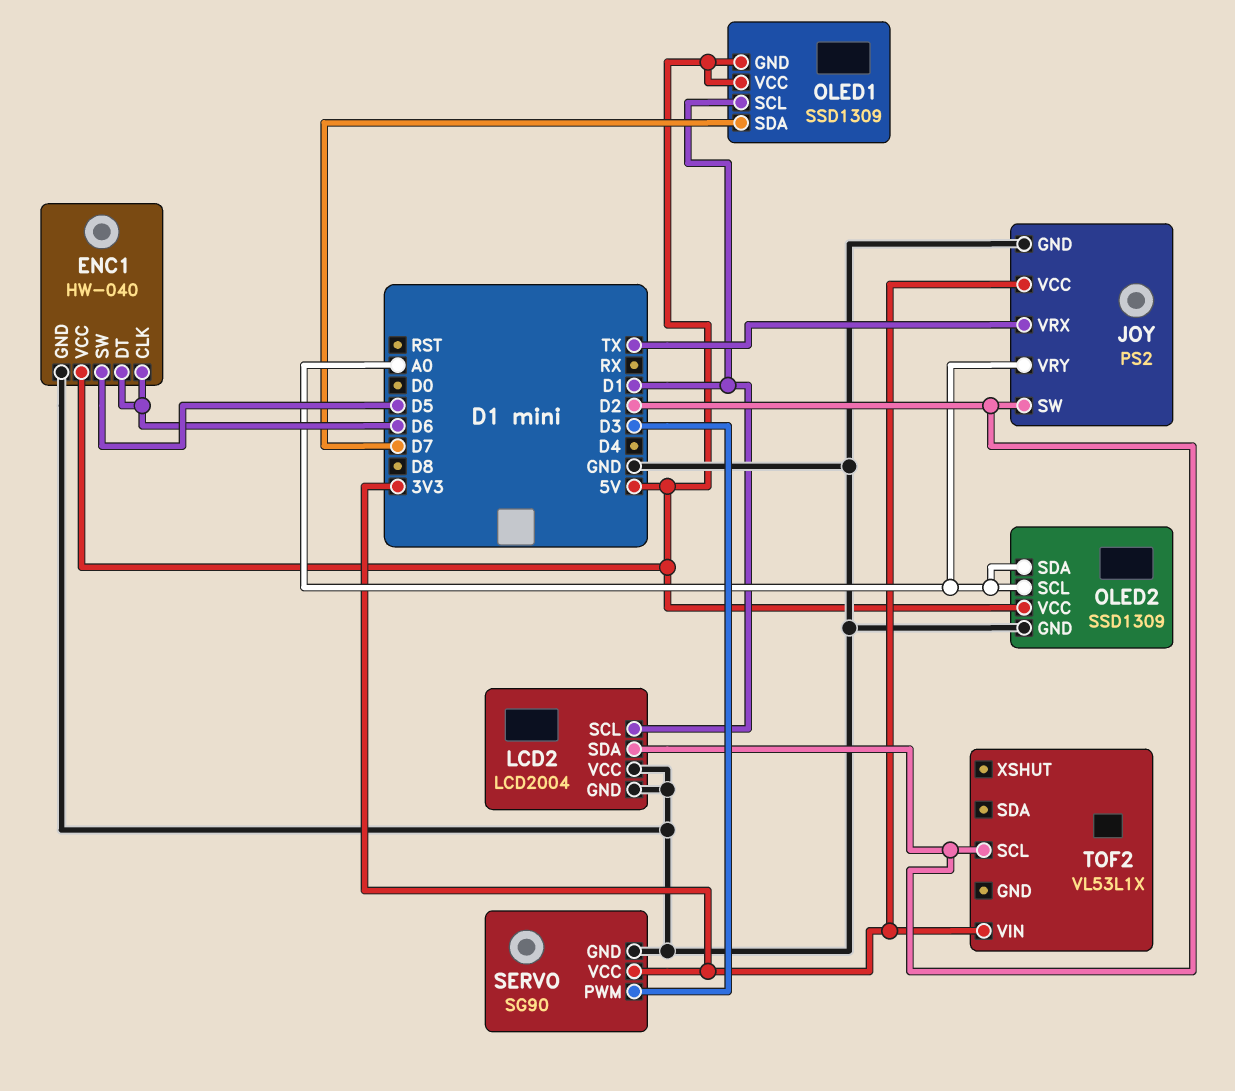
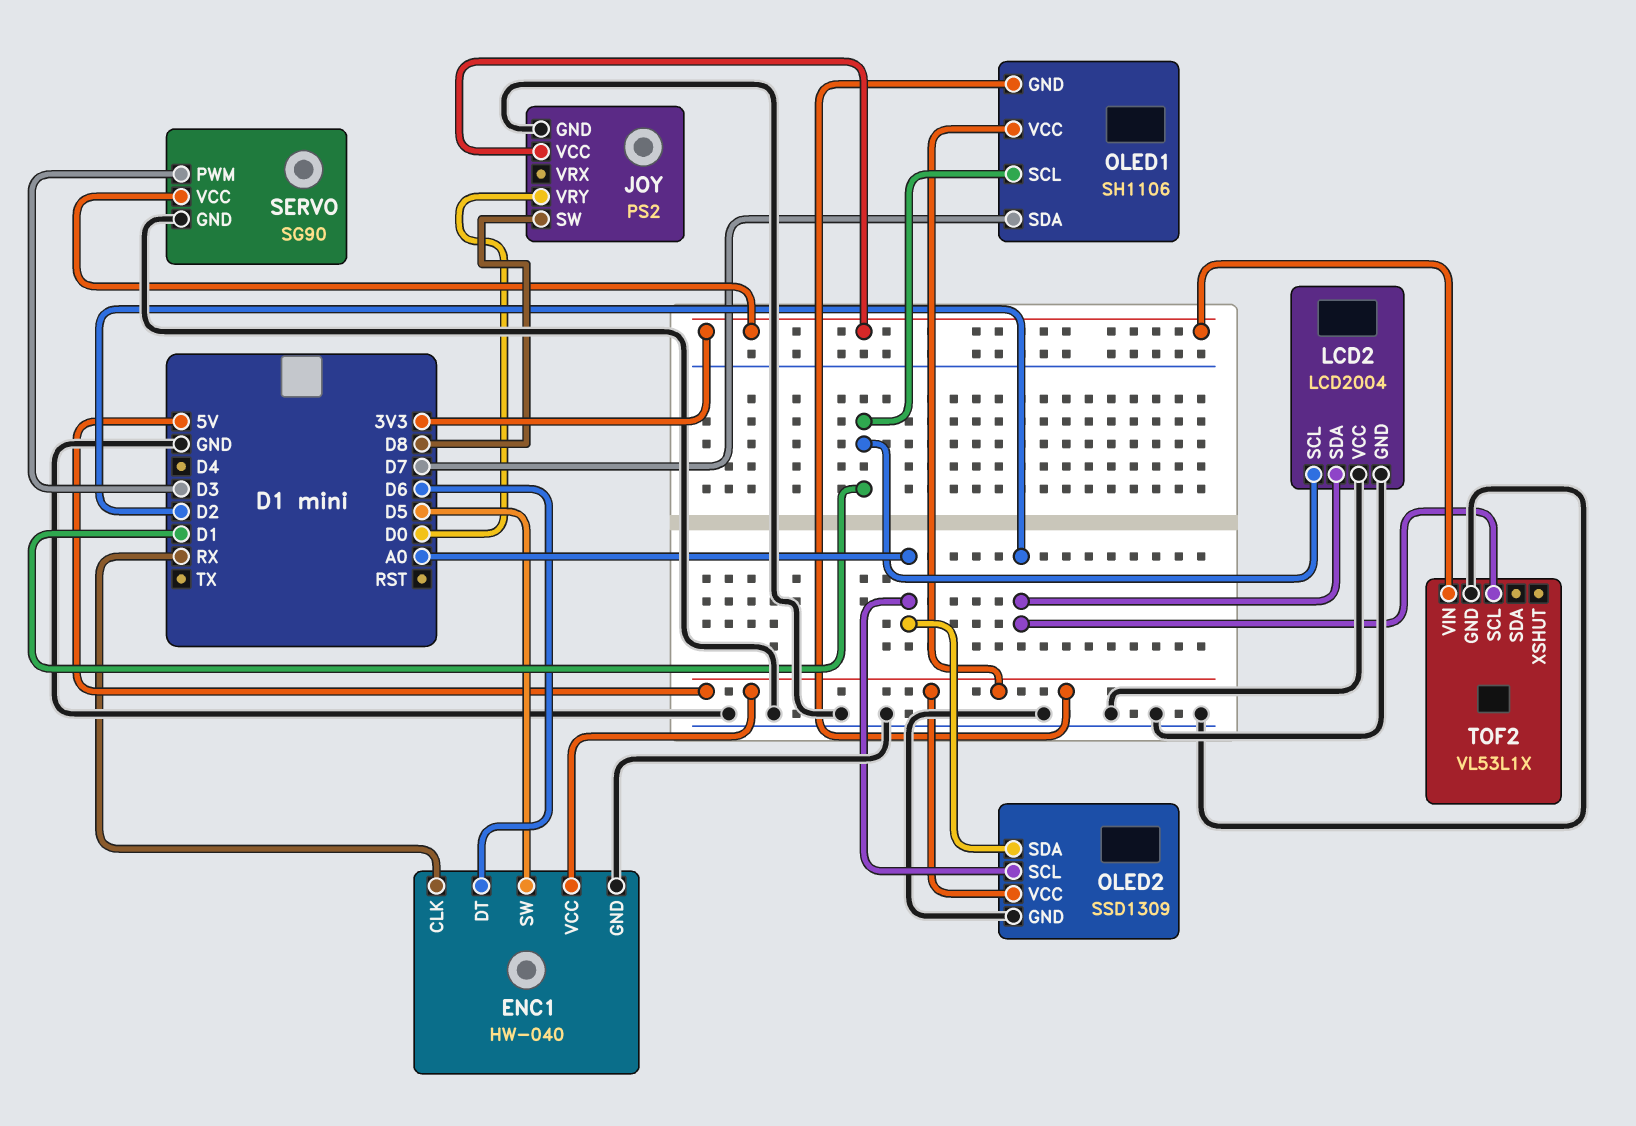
ENC1 pin CLK: D6 -> RX
JOY pin SW: D2 -> D8
JOY pin VRX: TX -> none
JOY pin VRY: A0 -> D0
OLED1: SSD1309 -> SH1106
TOF2 pin GND: none -> GND

